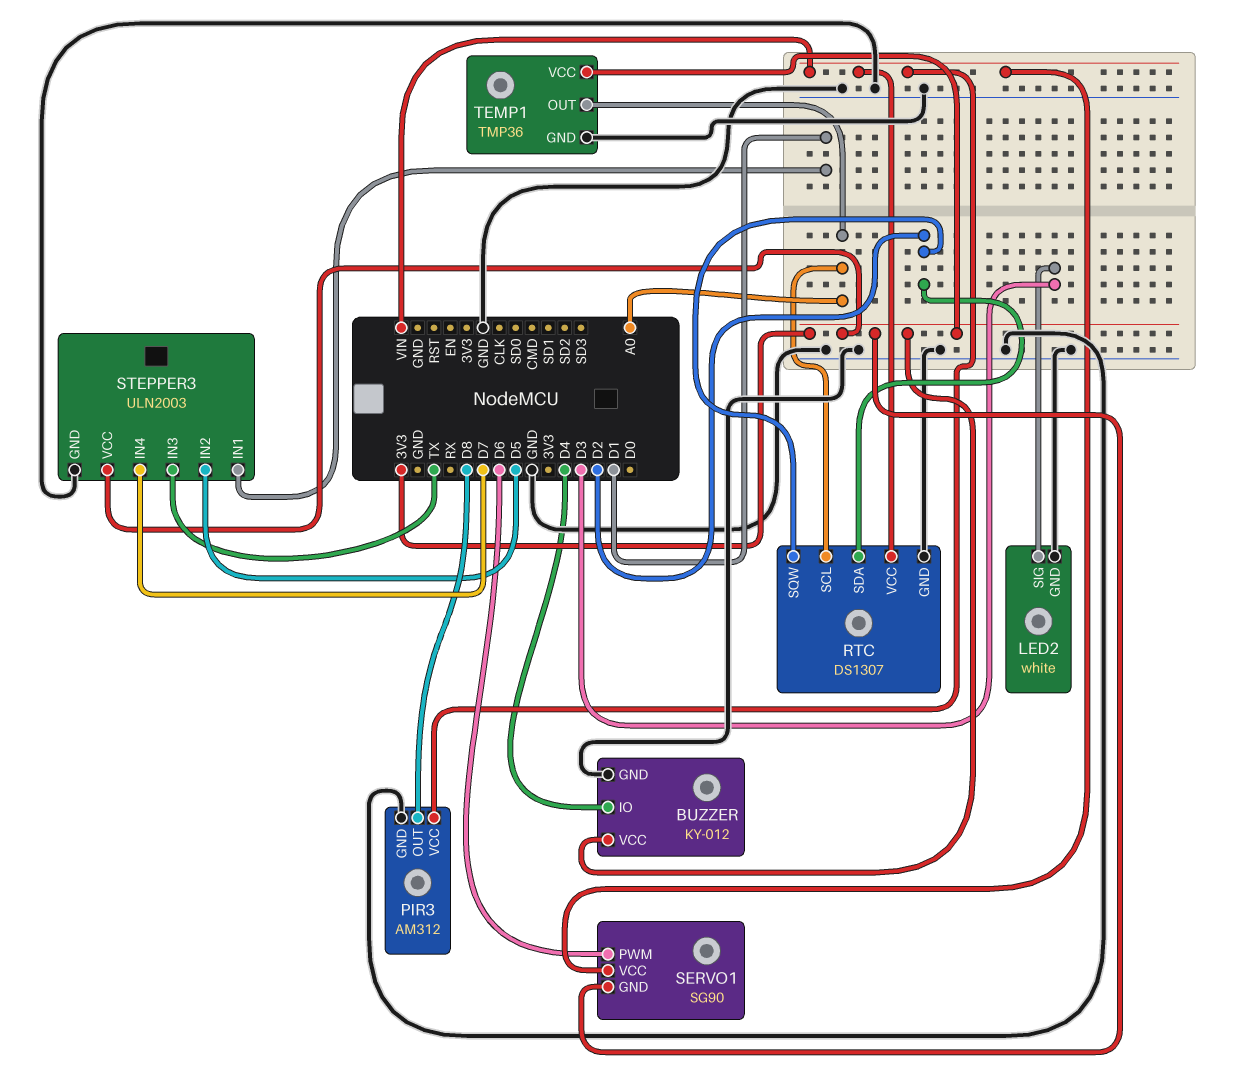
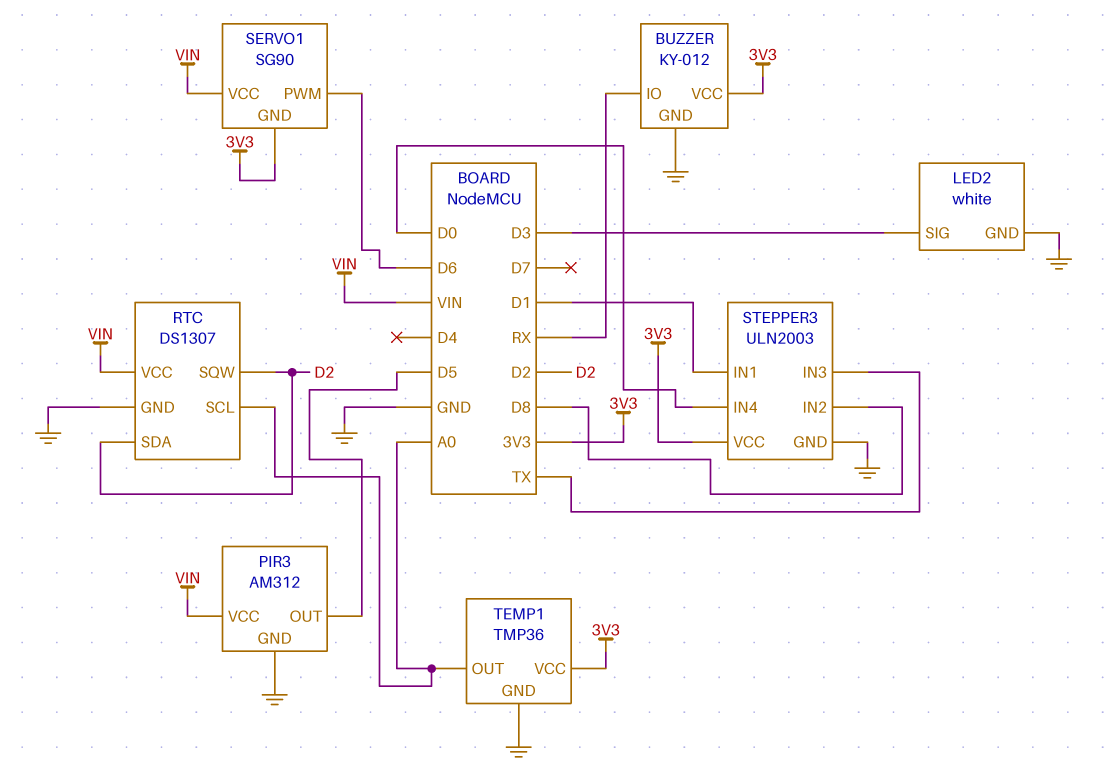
BUZZER pin IO: D4 -> RX
PIR3 pin OUT: D8 -> D5
STEPPER3 pin IN2: D5 -> D8
STEPPER3 pin IN4: D7 -> D0

